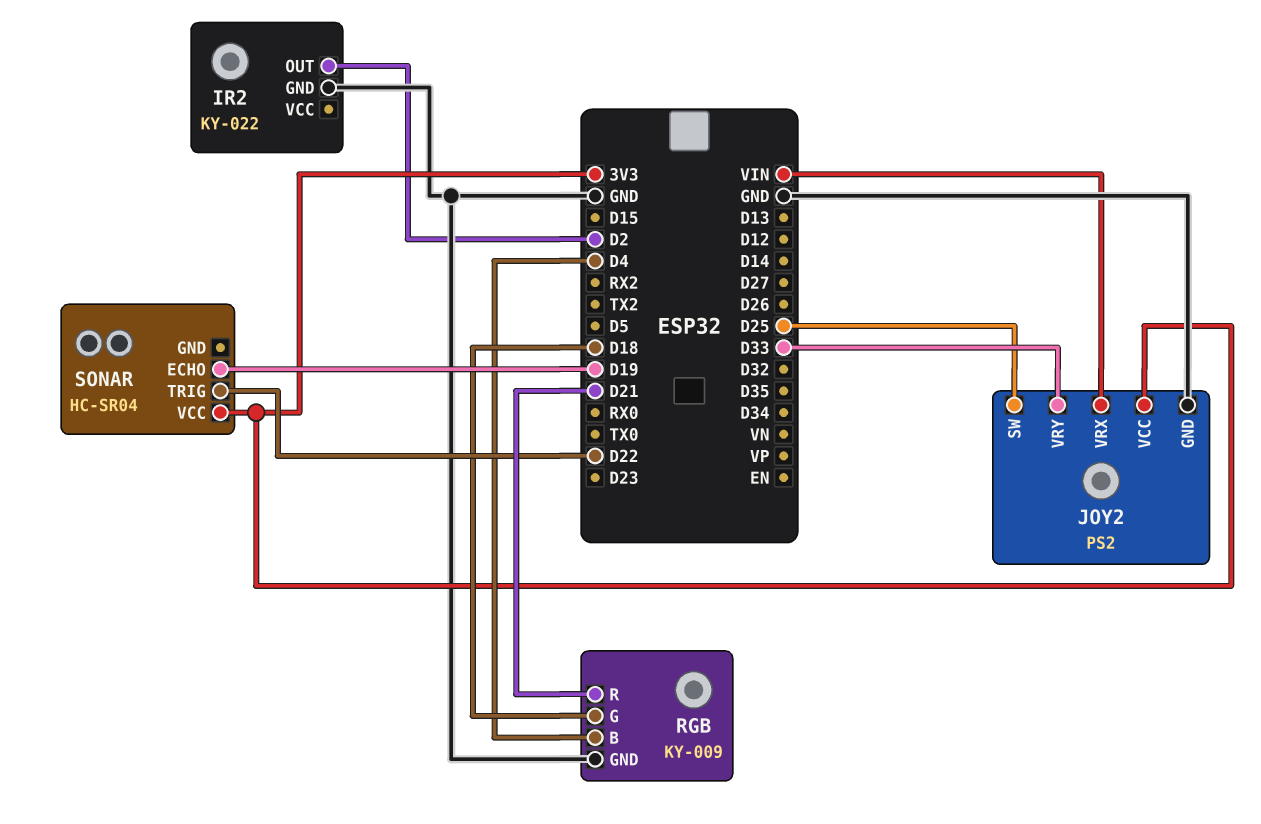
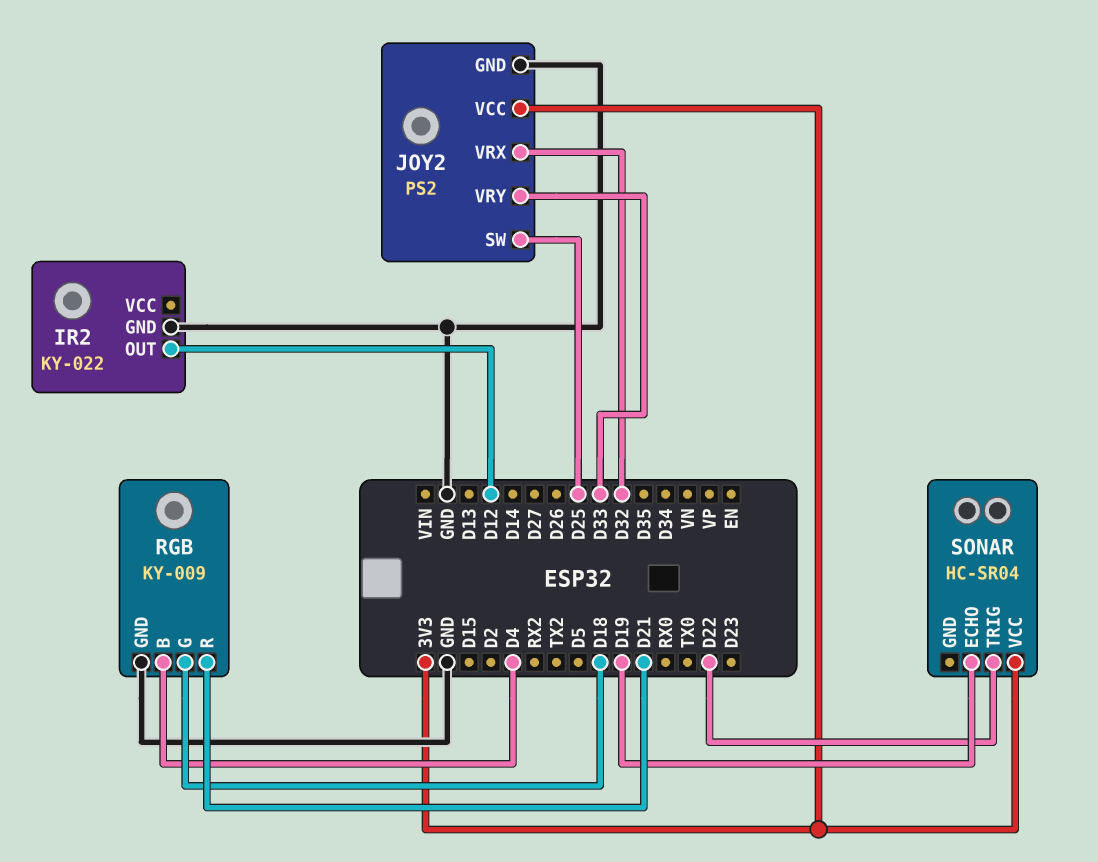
IR2 pin OUT: D2 -> D12
JOY2 pin VRX: VIN -> D32

